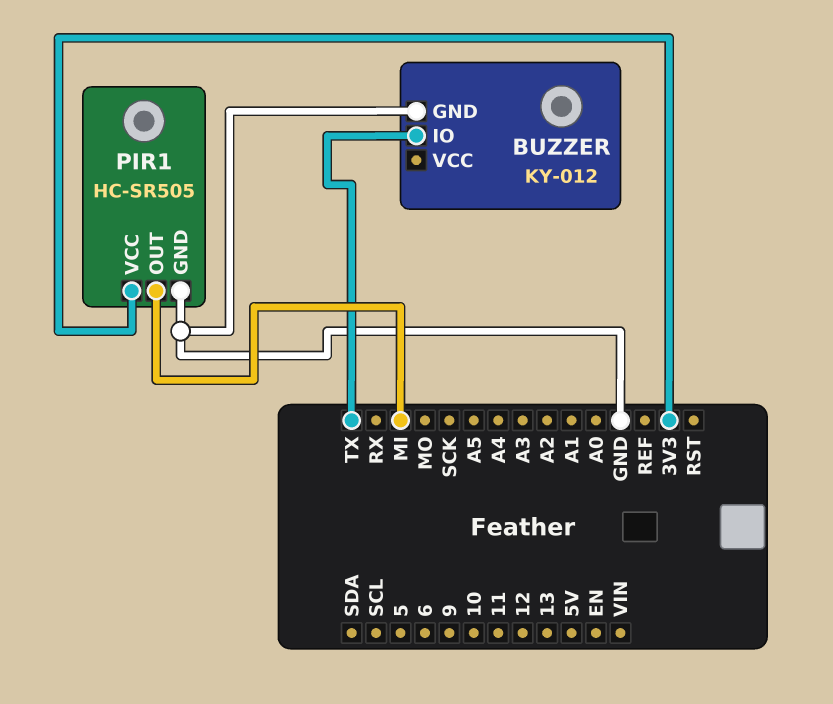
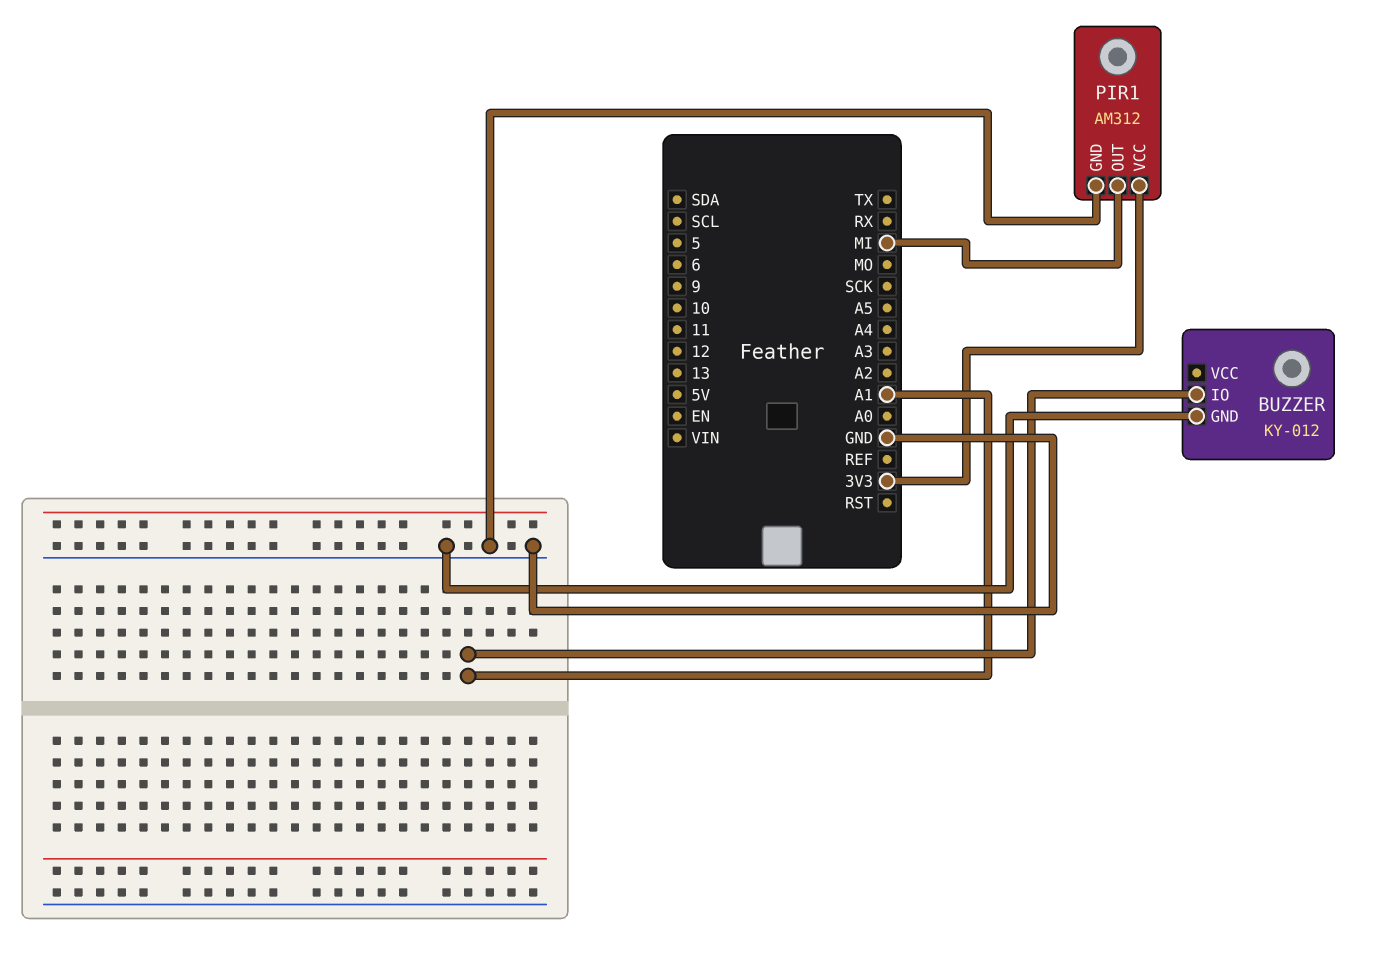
BUZZER pin IO: TX -> A1
PIR1: HC-SR505 -> AM312

